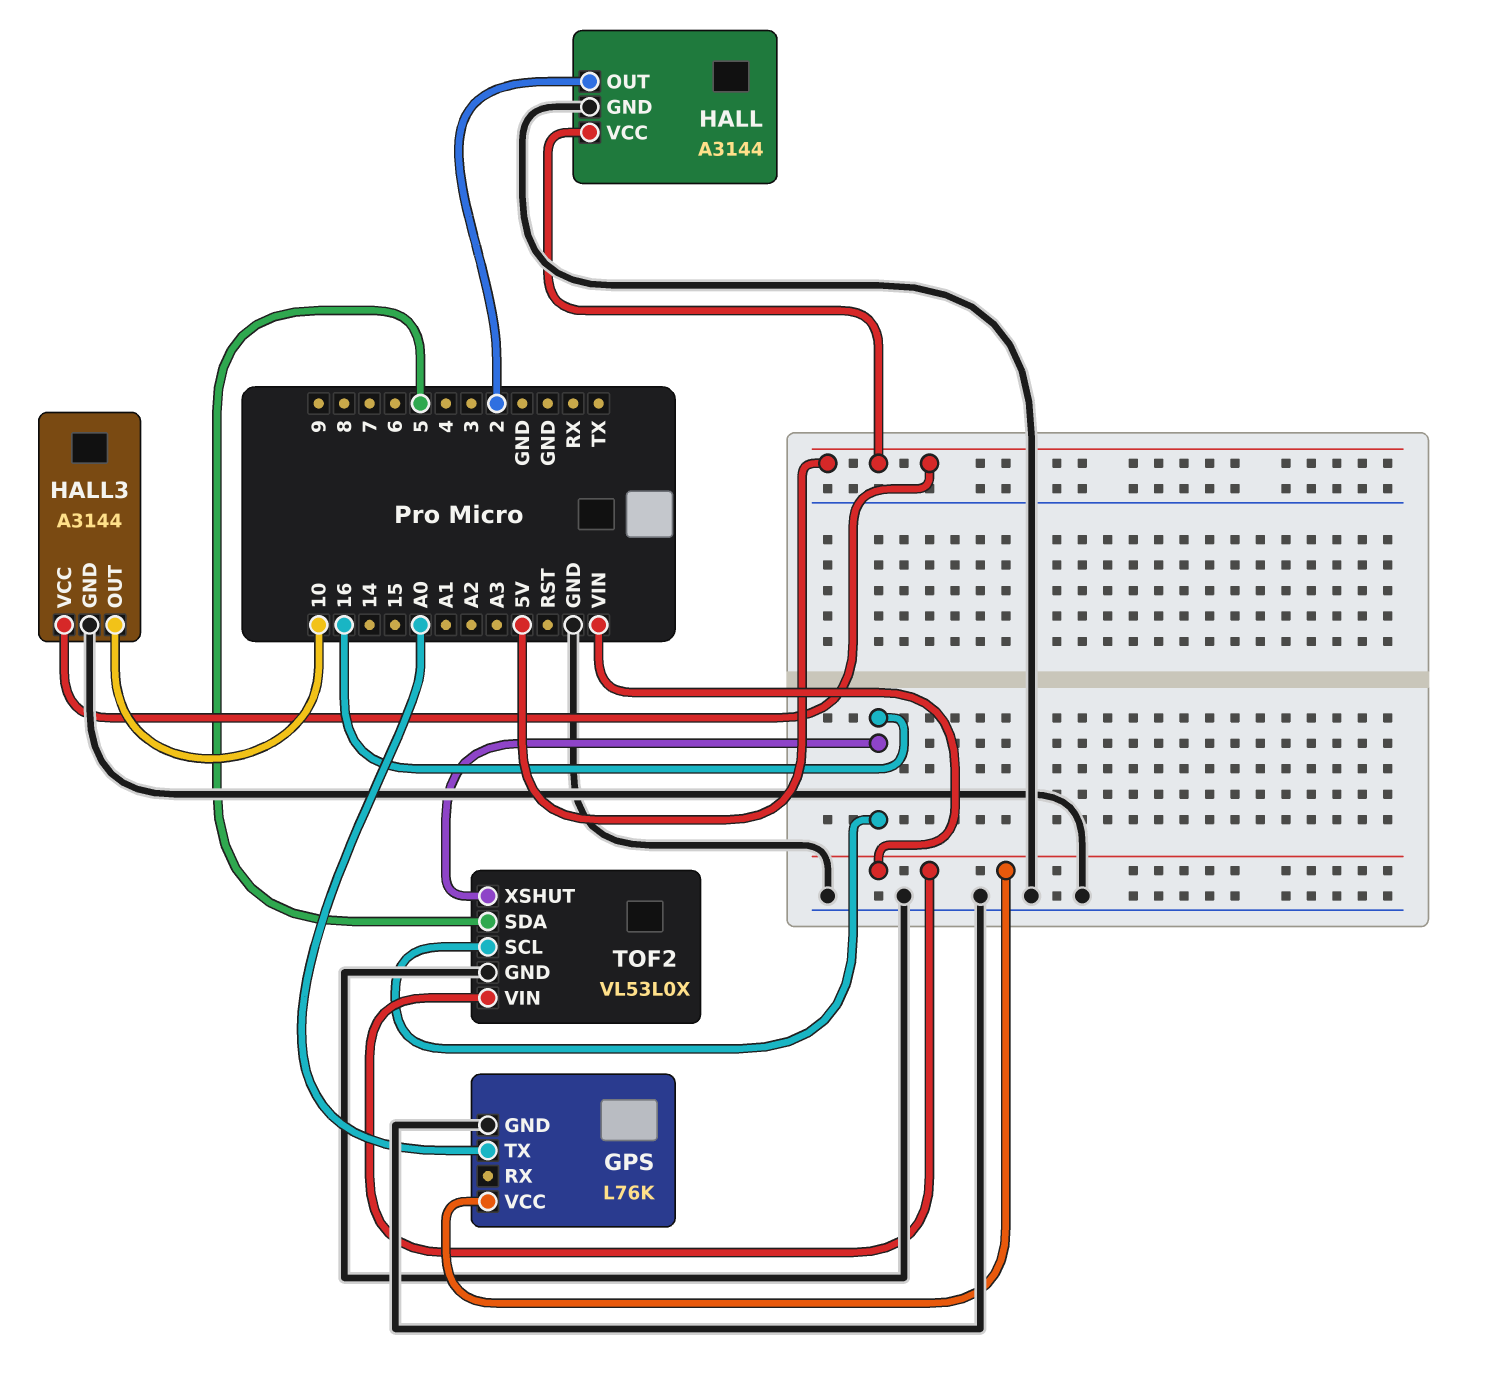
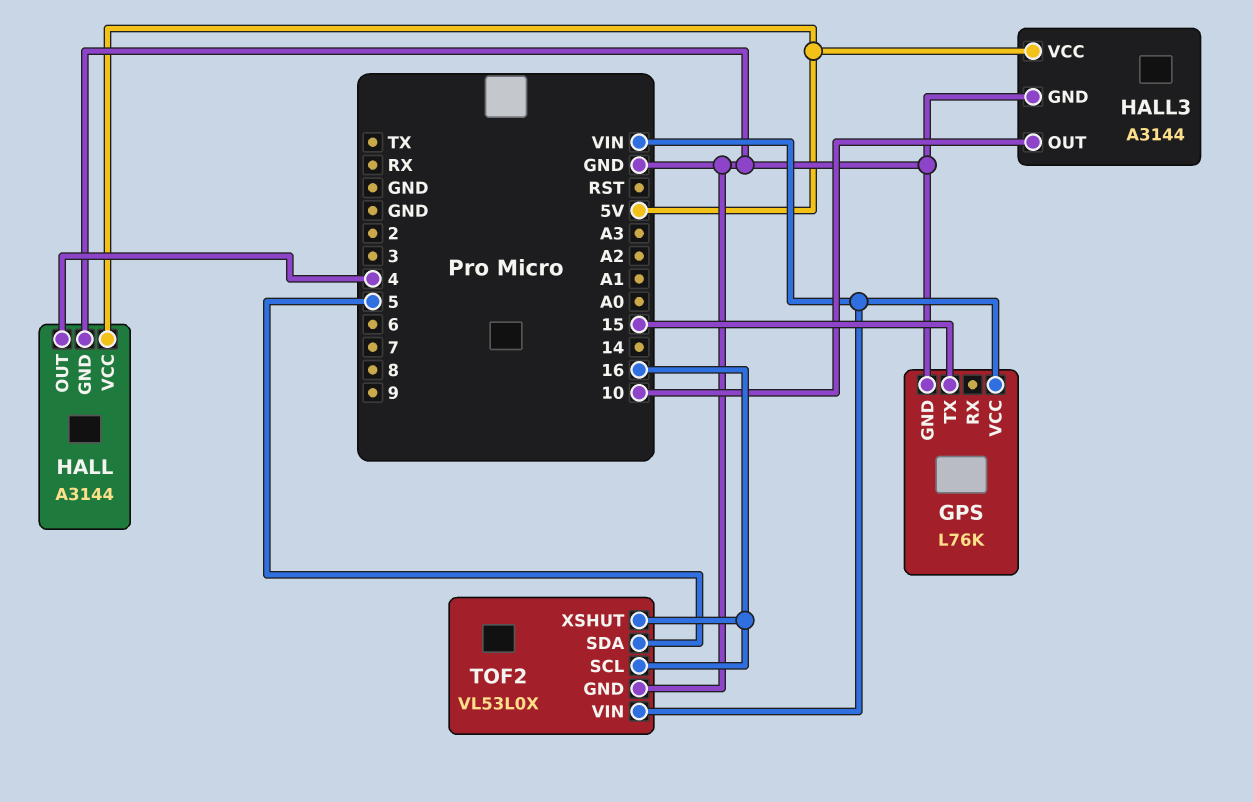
GPS pin TX: A0 -> 15
HALL pin OUT: 2 -> 4

